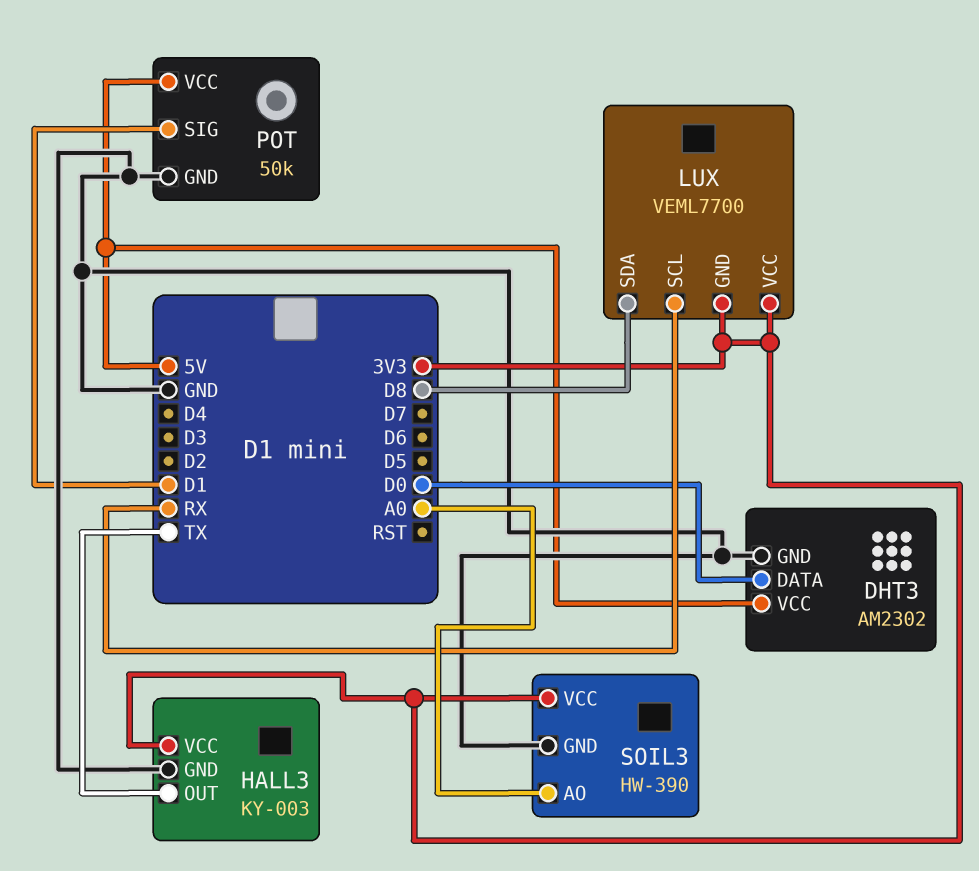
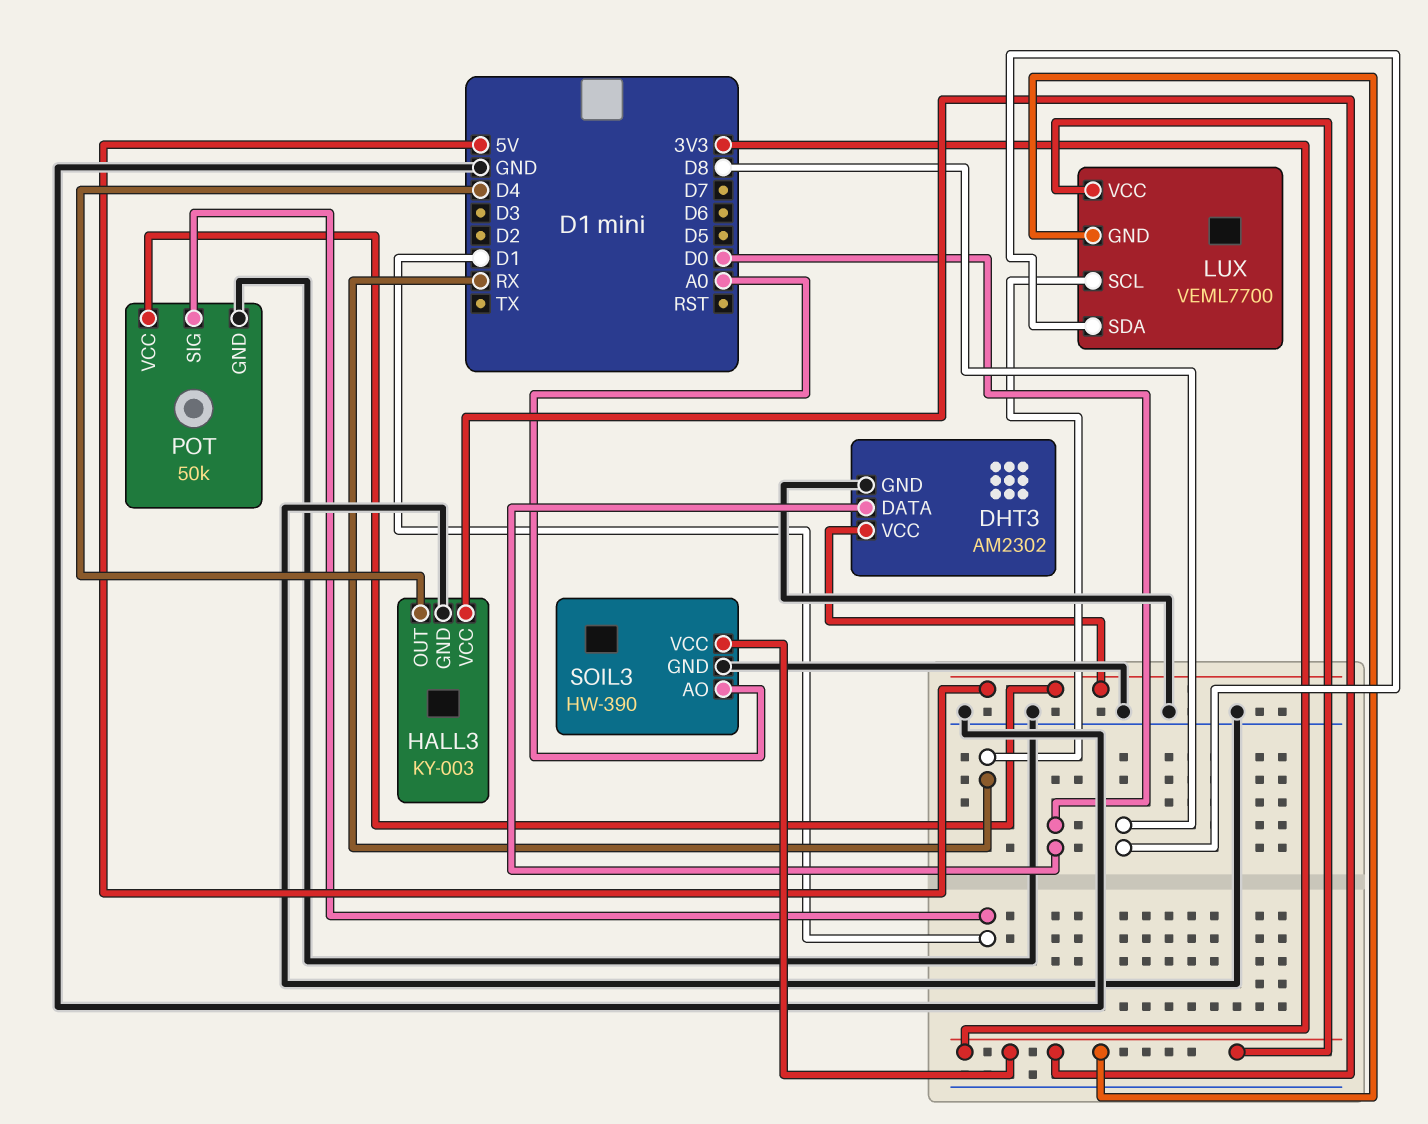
HALL3 pin OUT: TX -> D4

